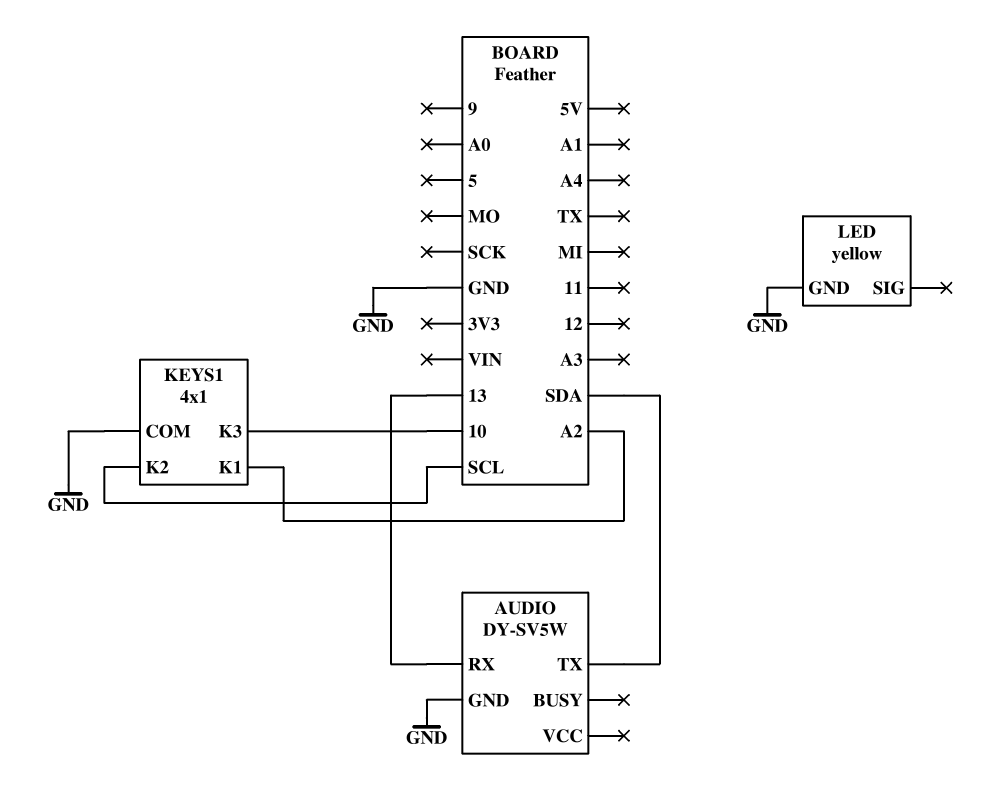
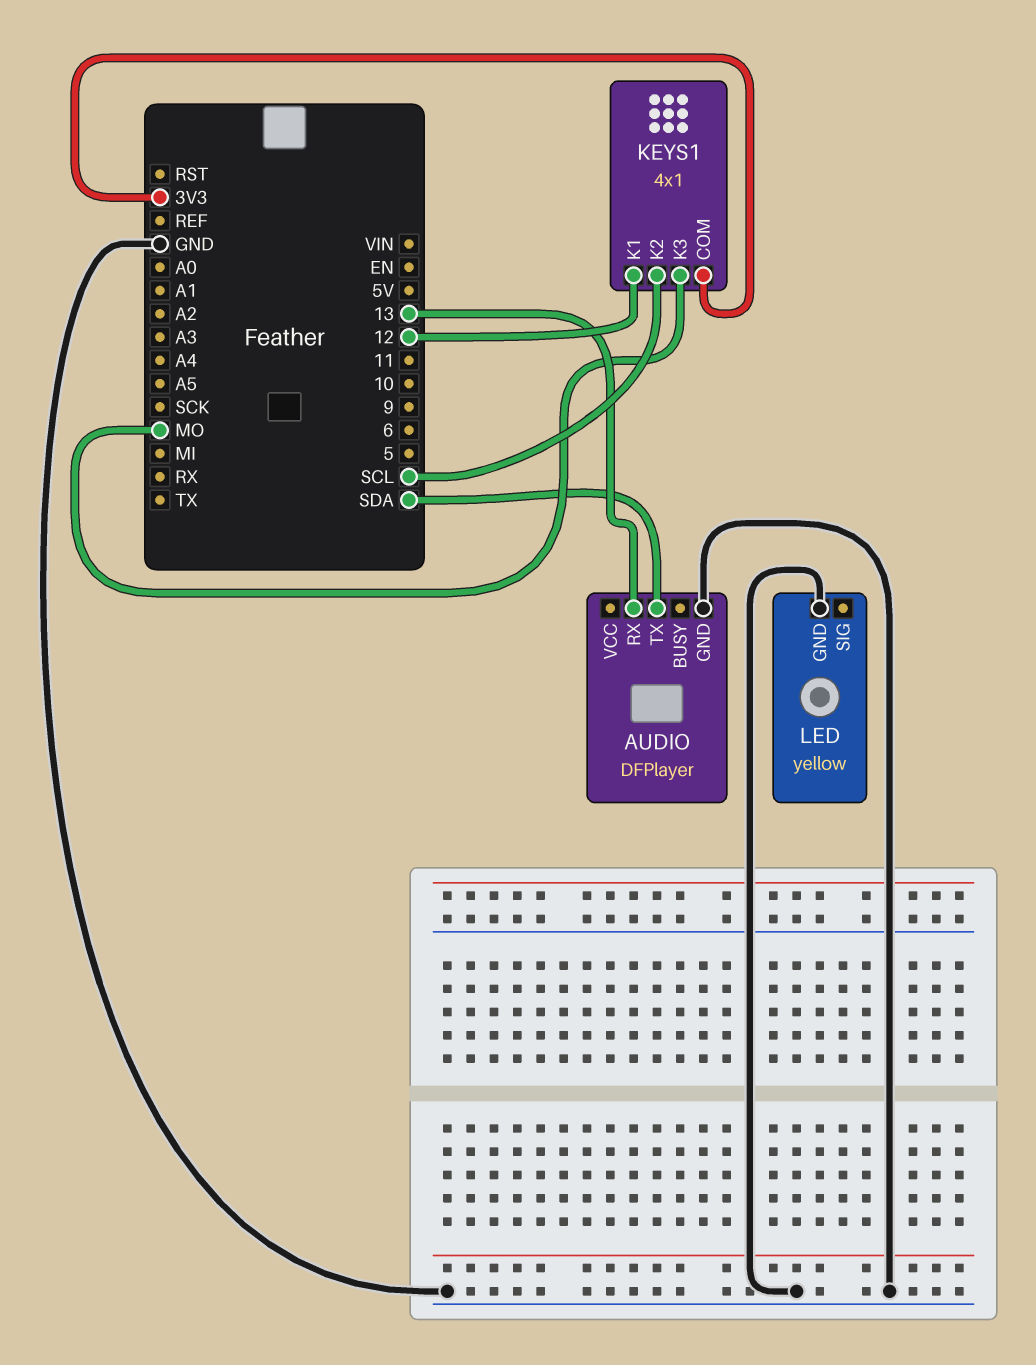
AUDIO: DY-SV5W -> DFPlayer
KEYS1 pin COM: GND -> 3V3
KEYS1 pin K1: A2 -> 12
KEYS1 pin K3: 10 -> MO

